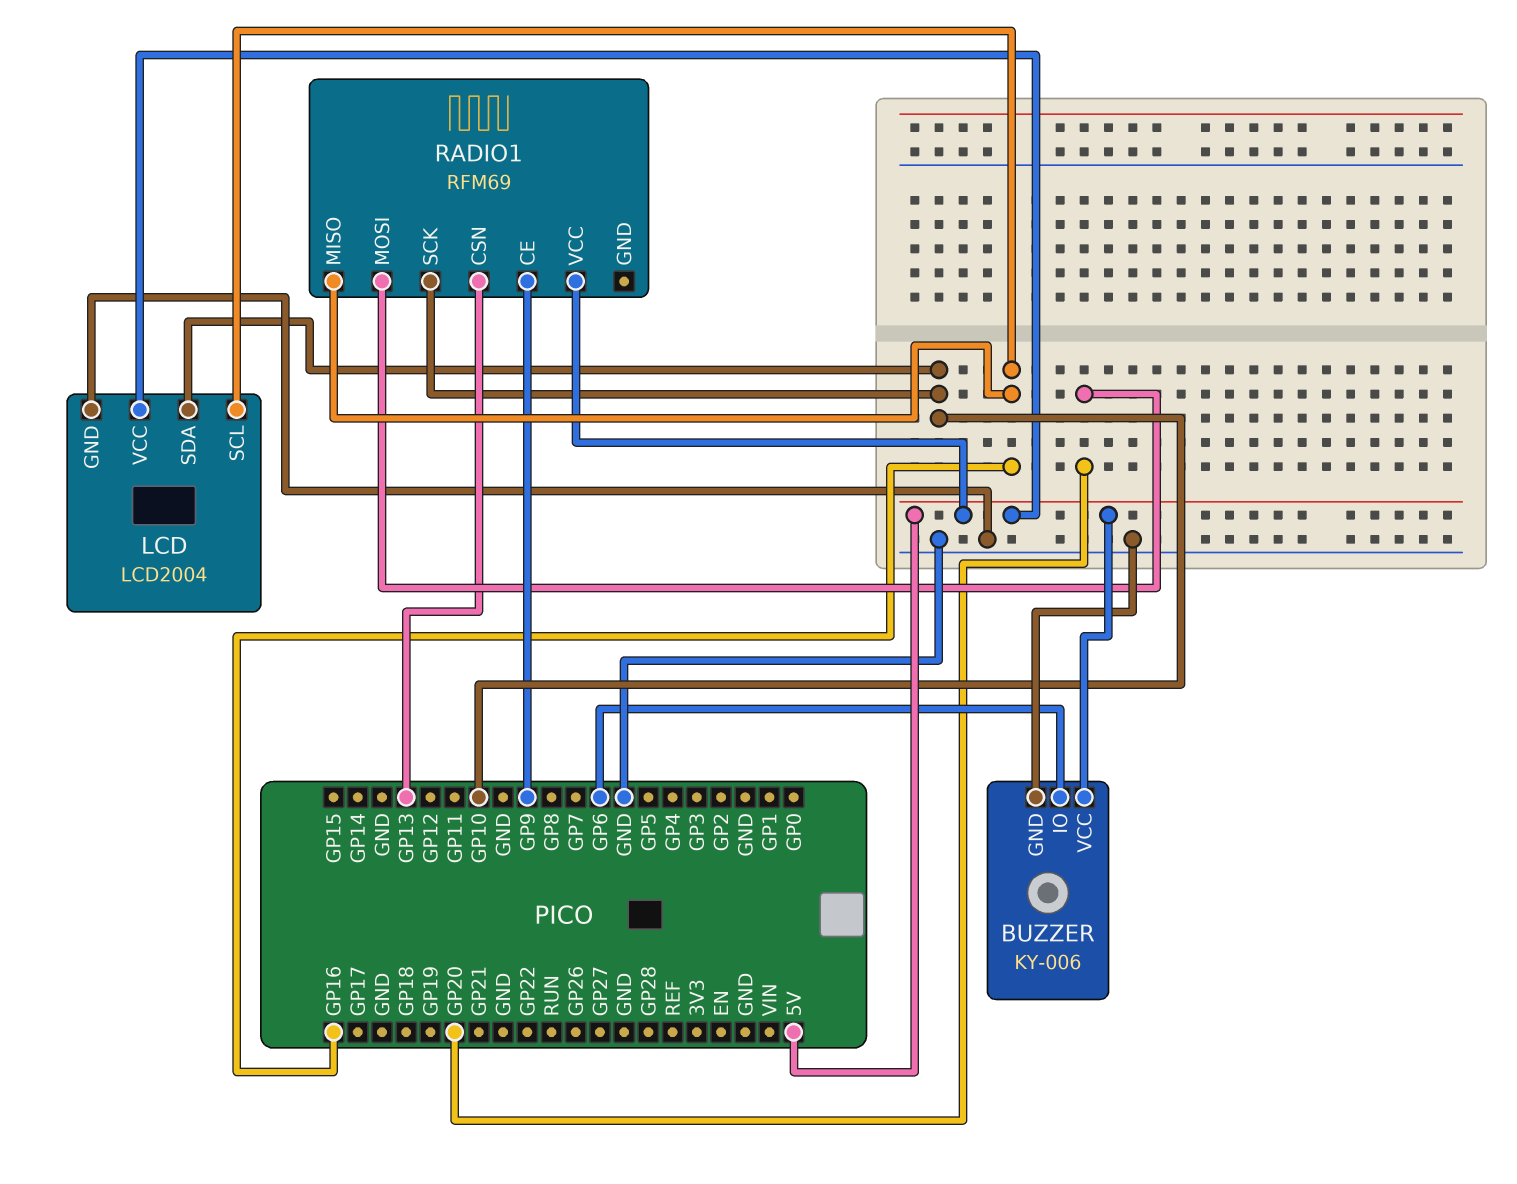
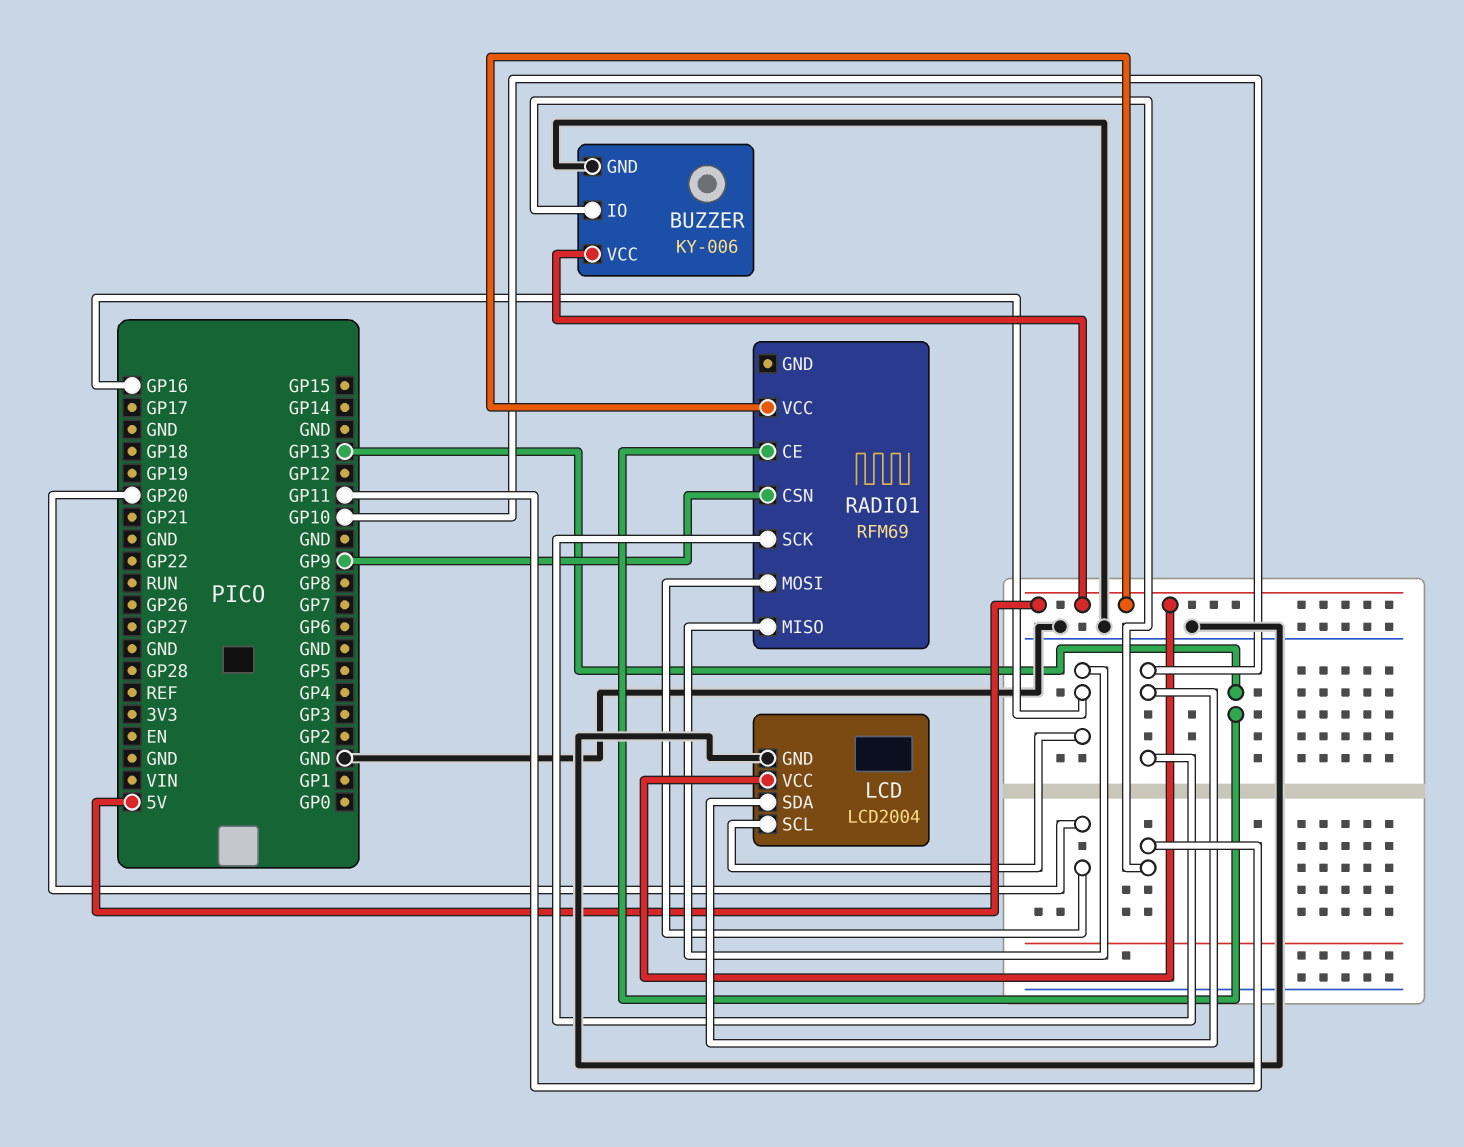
BUZZER pin IO: GP6 -> GP11
RADIO1 pin CE: GP9 -> GP13
RADIO1 pin CSN: GP13 -> GP9

